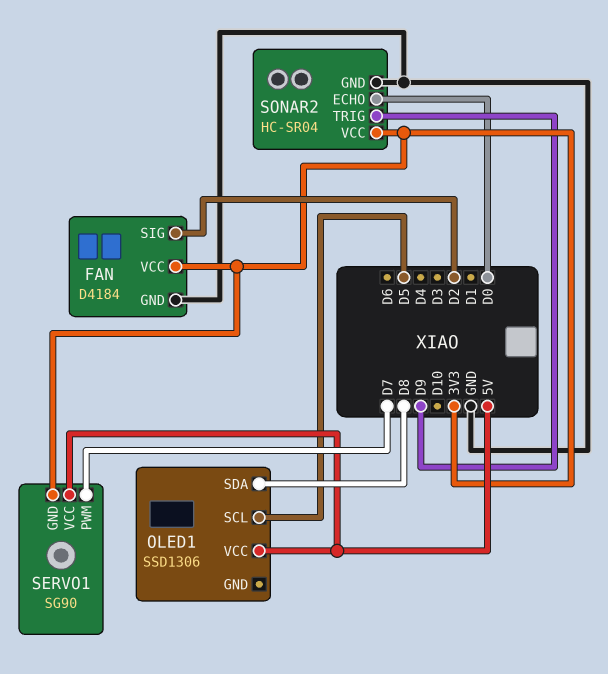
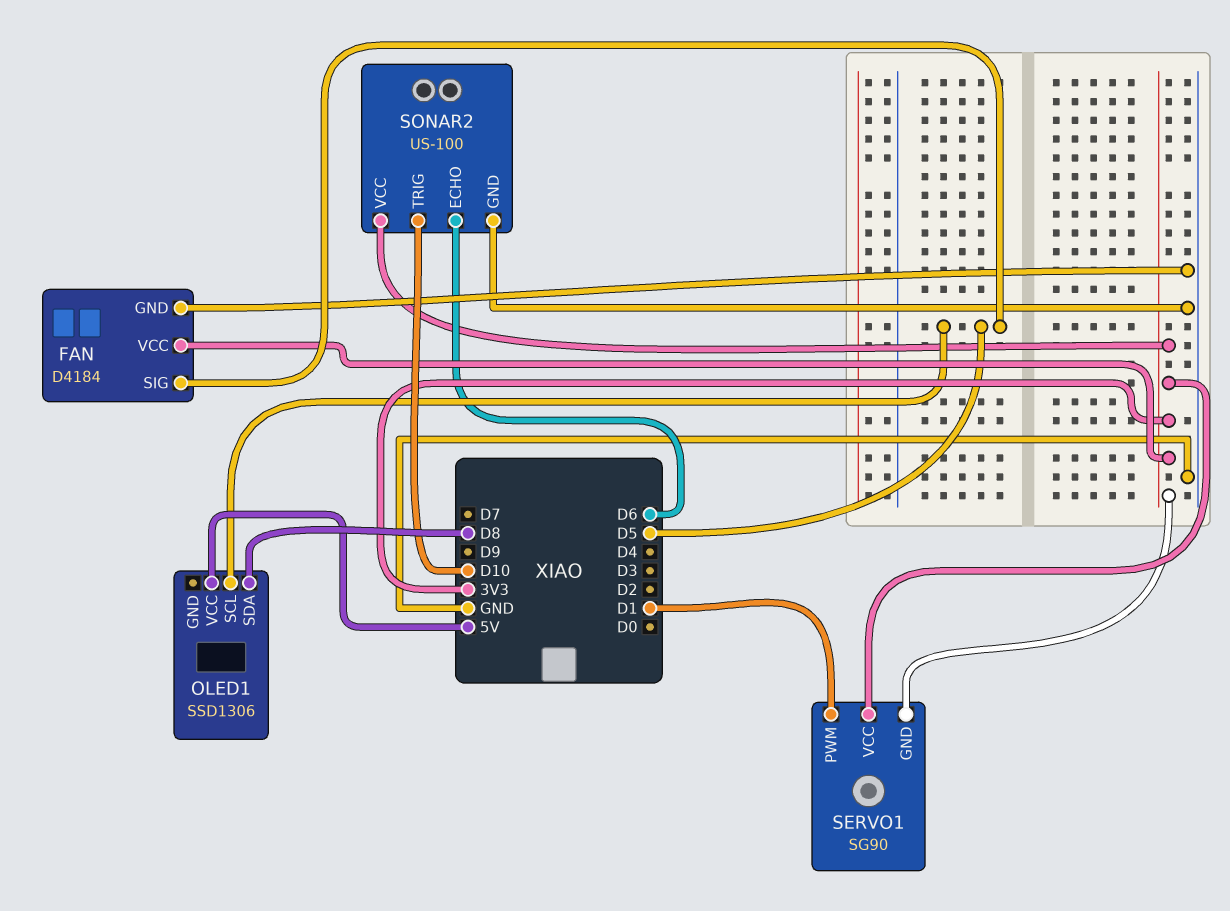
FAN pin SIG: D2 -> D5
SERVO1 pin PWM: D7 -> D1
SERVO1 pin VCC: 5V -> 3V3
SONAR2: HC-SR04 -> US-100
SONAR2 pin ECHO: D0 -> D6
SONAR2 pin TRIG: D9 -> D10

